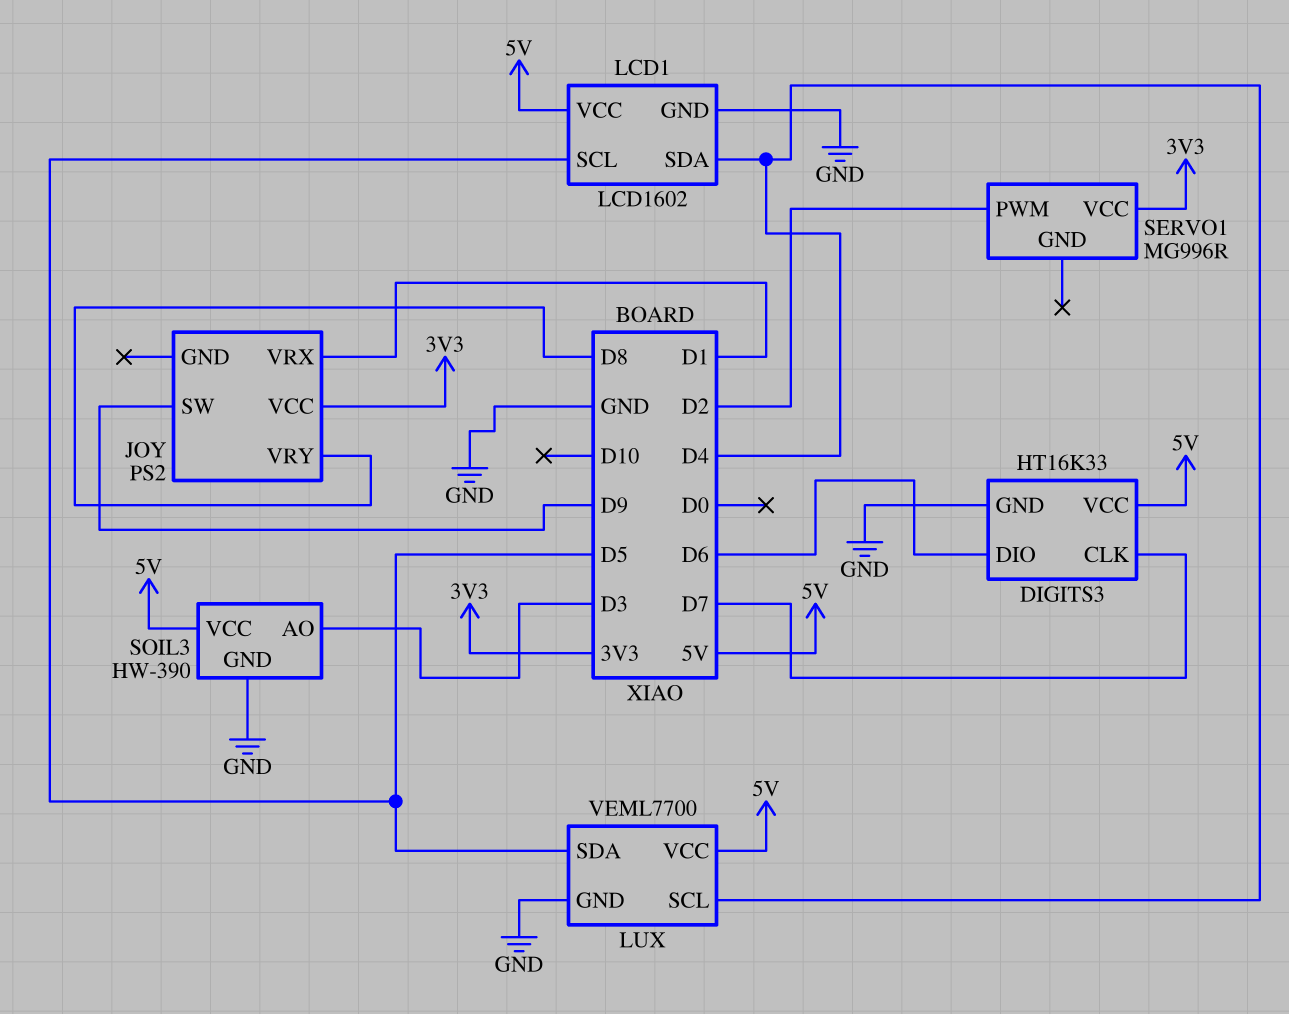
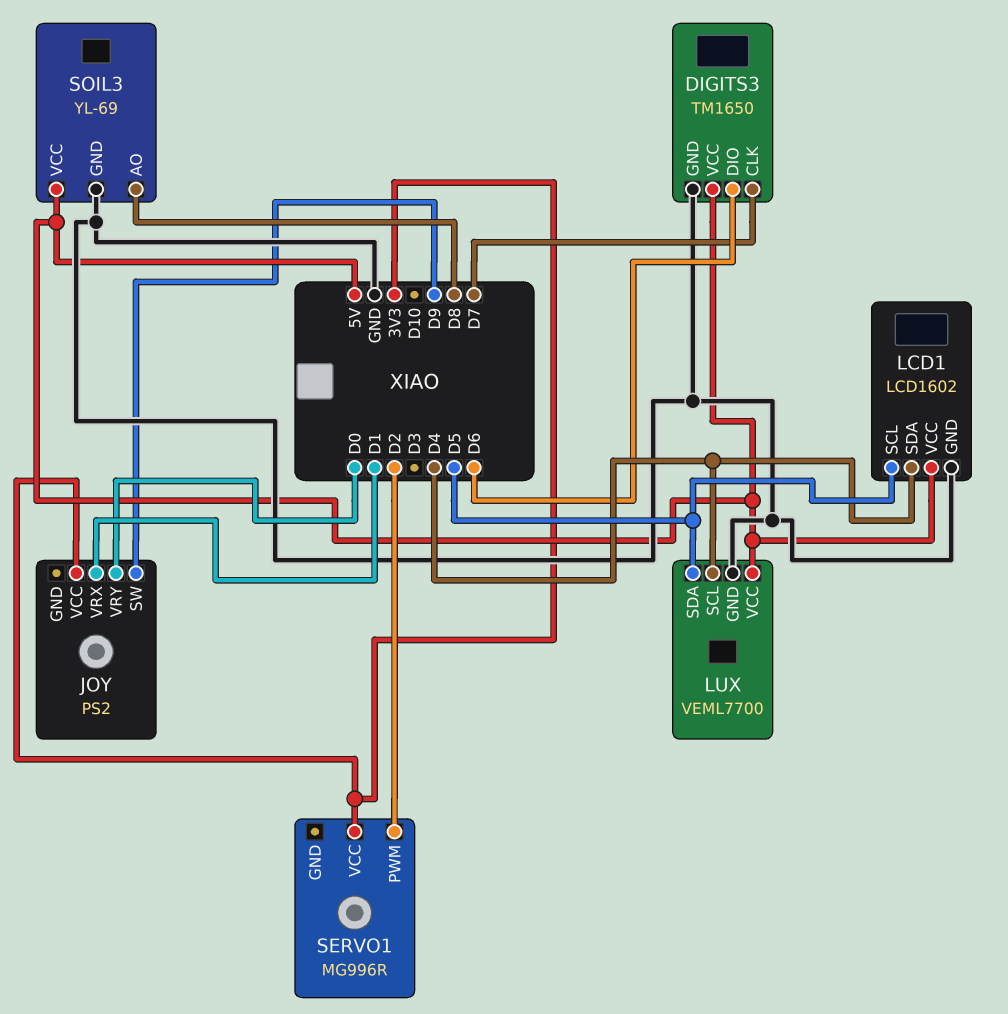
DIGITS3: HT16K33 -> TM1650
JOY pin VRY: D8 -> D0
SOIL3: HW-390 -> YL-69
SOIL3 pin AO: D3 -> D8

